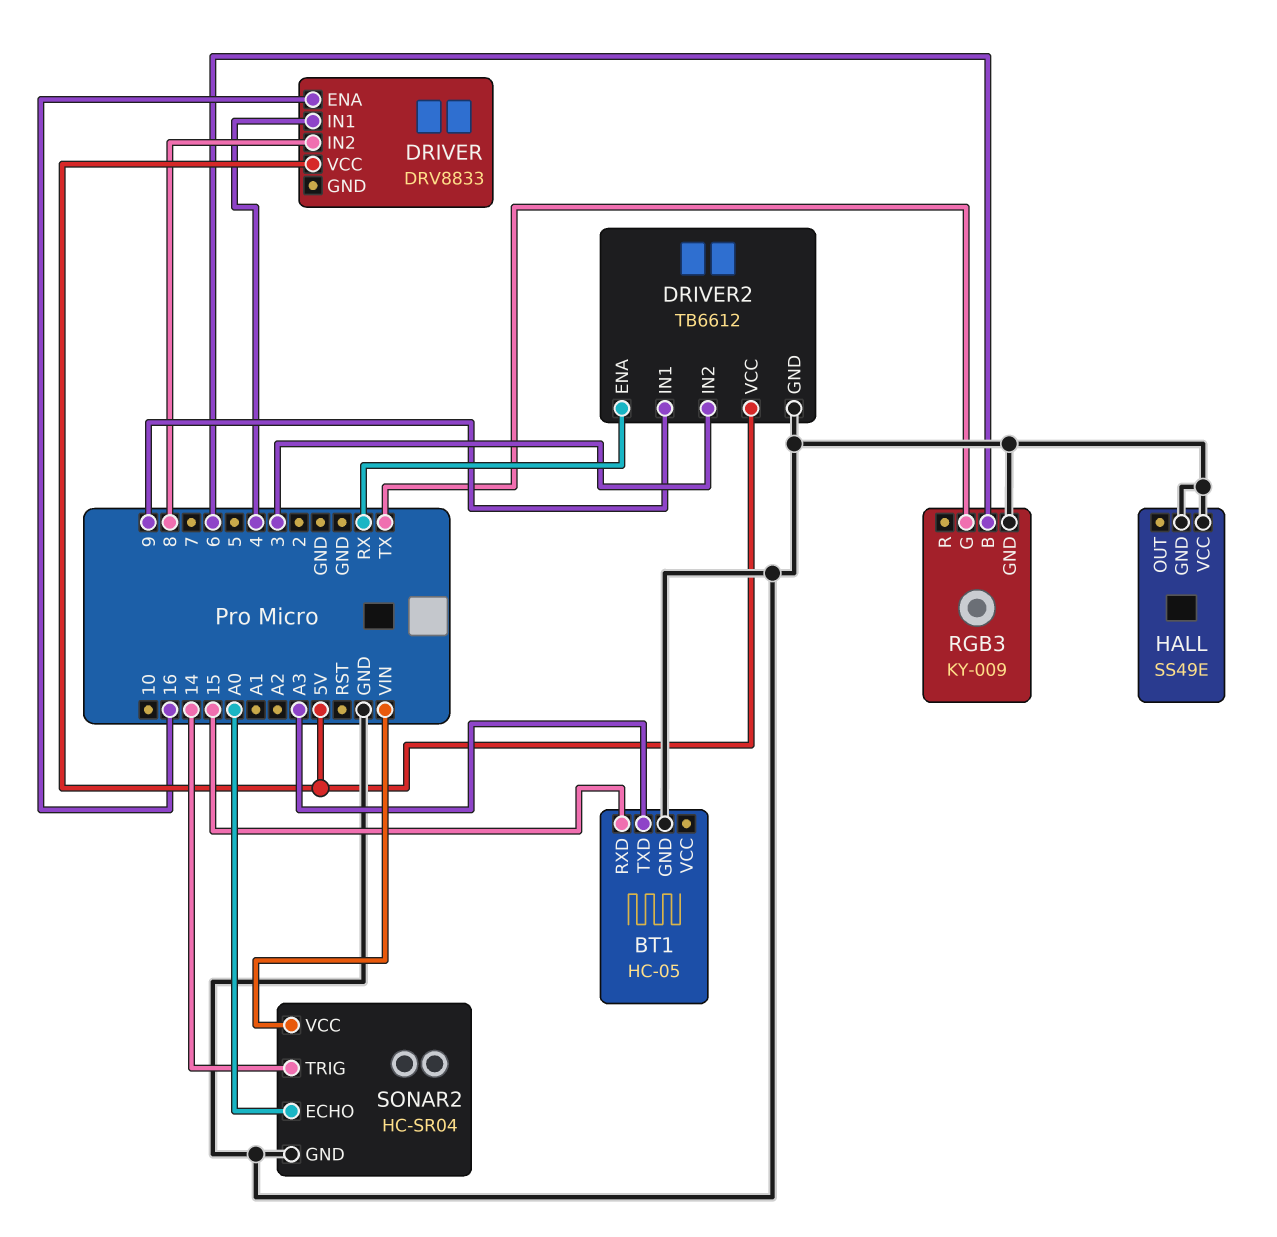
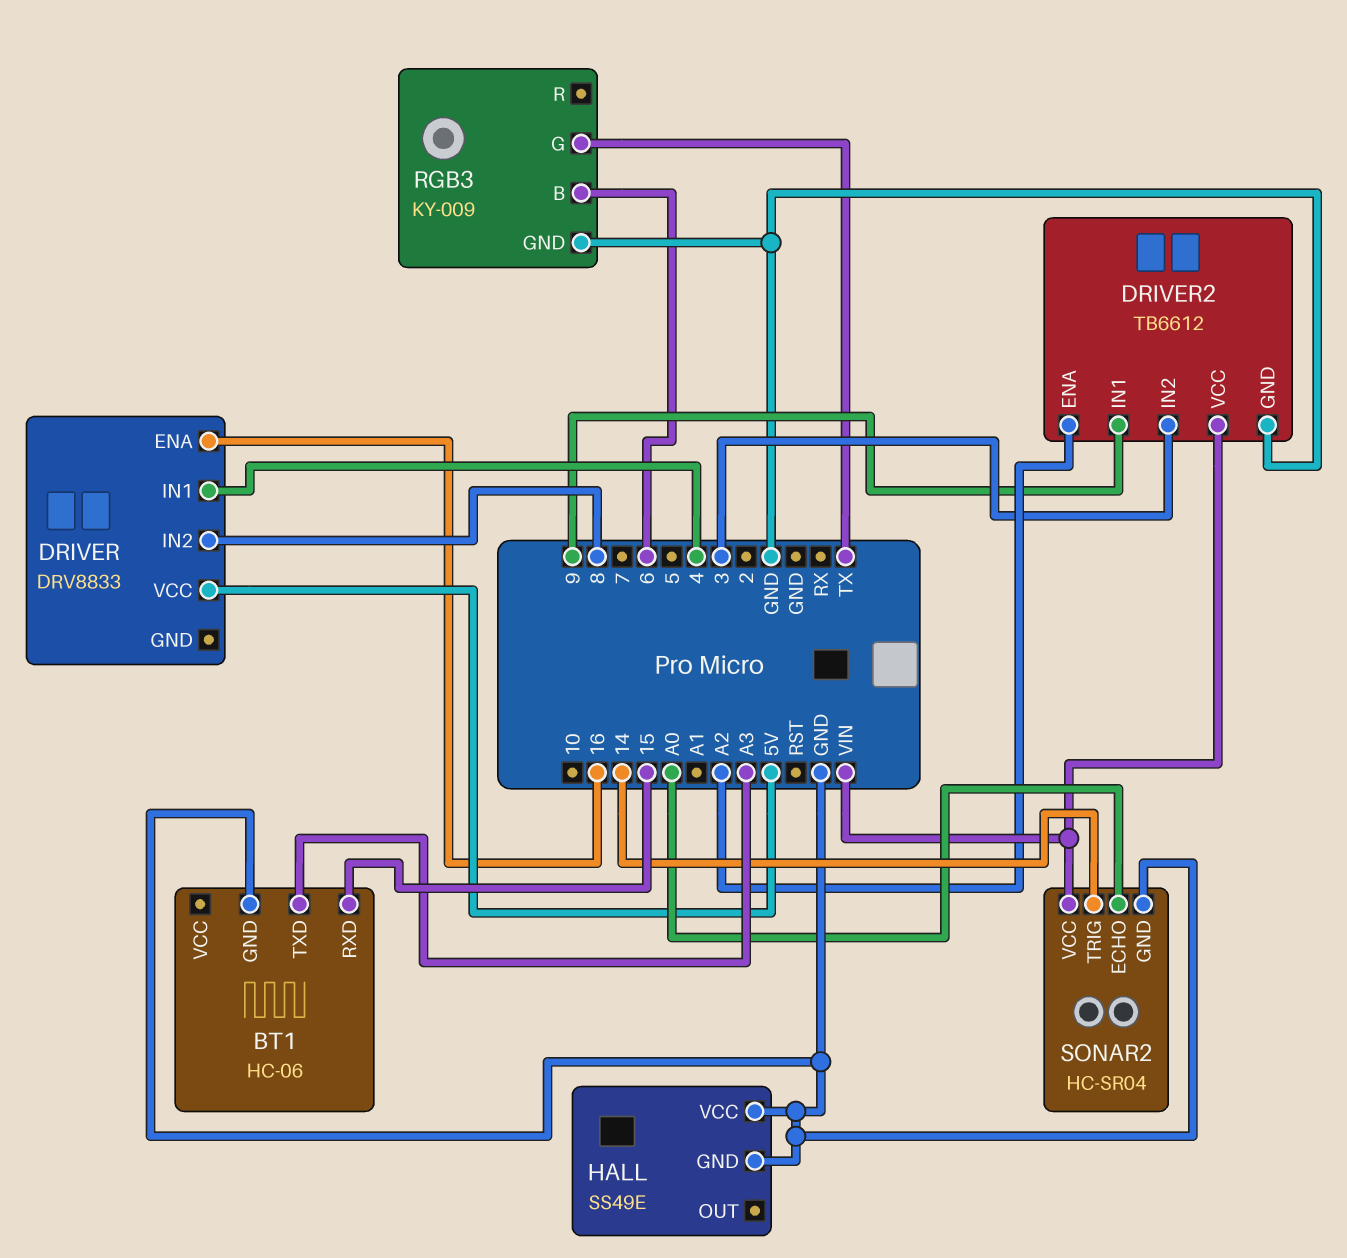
BT1: HC-05 -> HC-06
DRIVER2 pin ENA: RX -> A2
DRIVER2 pin VCC: 5V -> VIN

